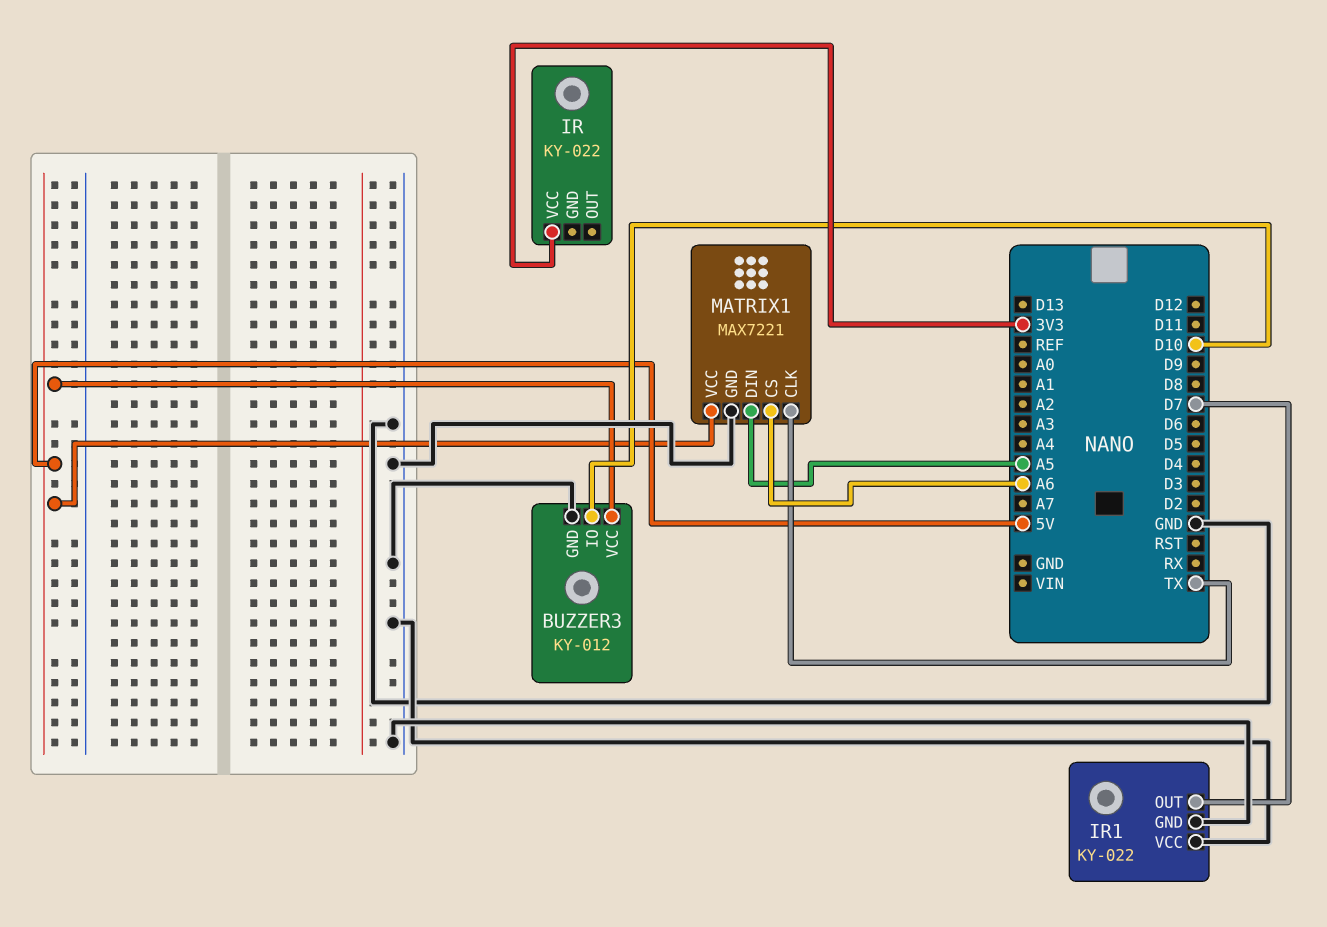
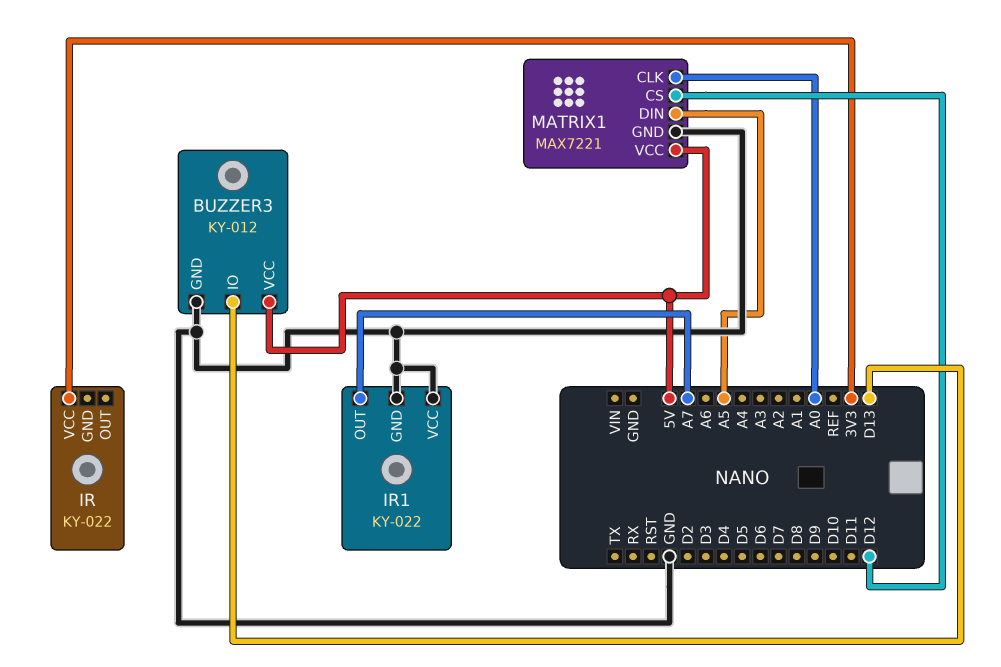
BUZZER3 pin IO: D10 -> D13
IR1 pin OUT: D7 -> A7
MATRIX1 pin CLK: TX -> A0
MATRIX1 pin CS: A6 -> D12

